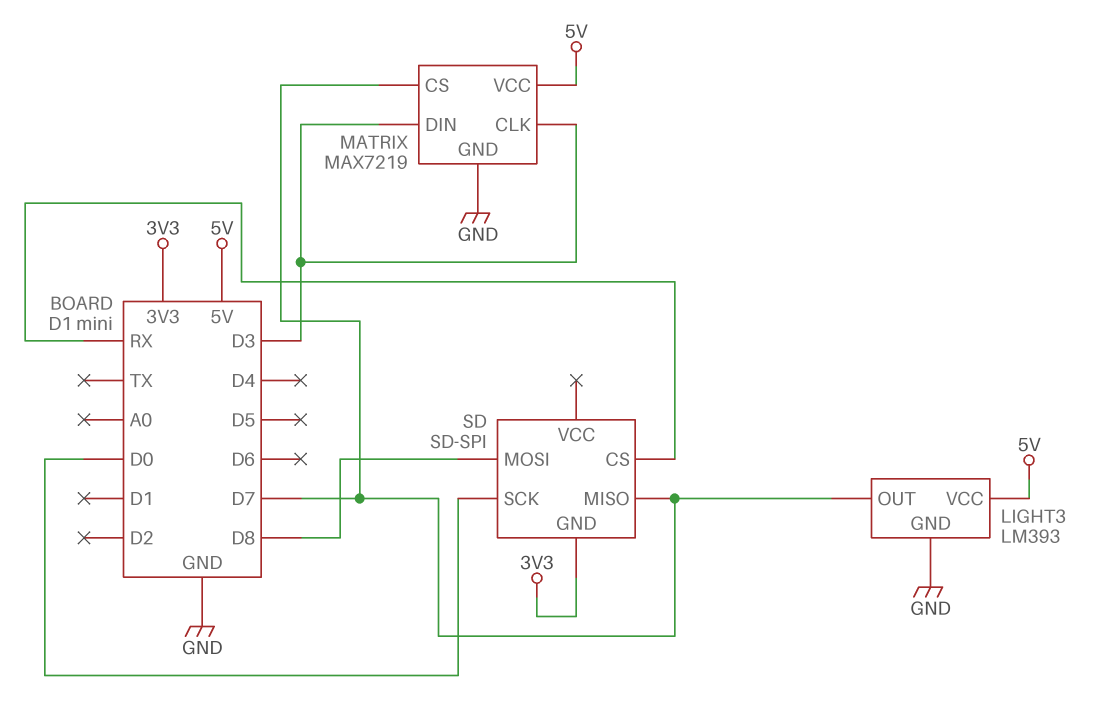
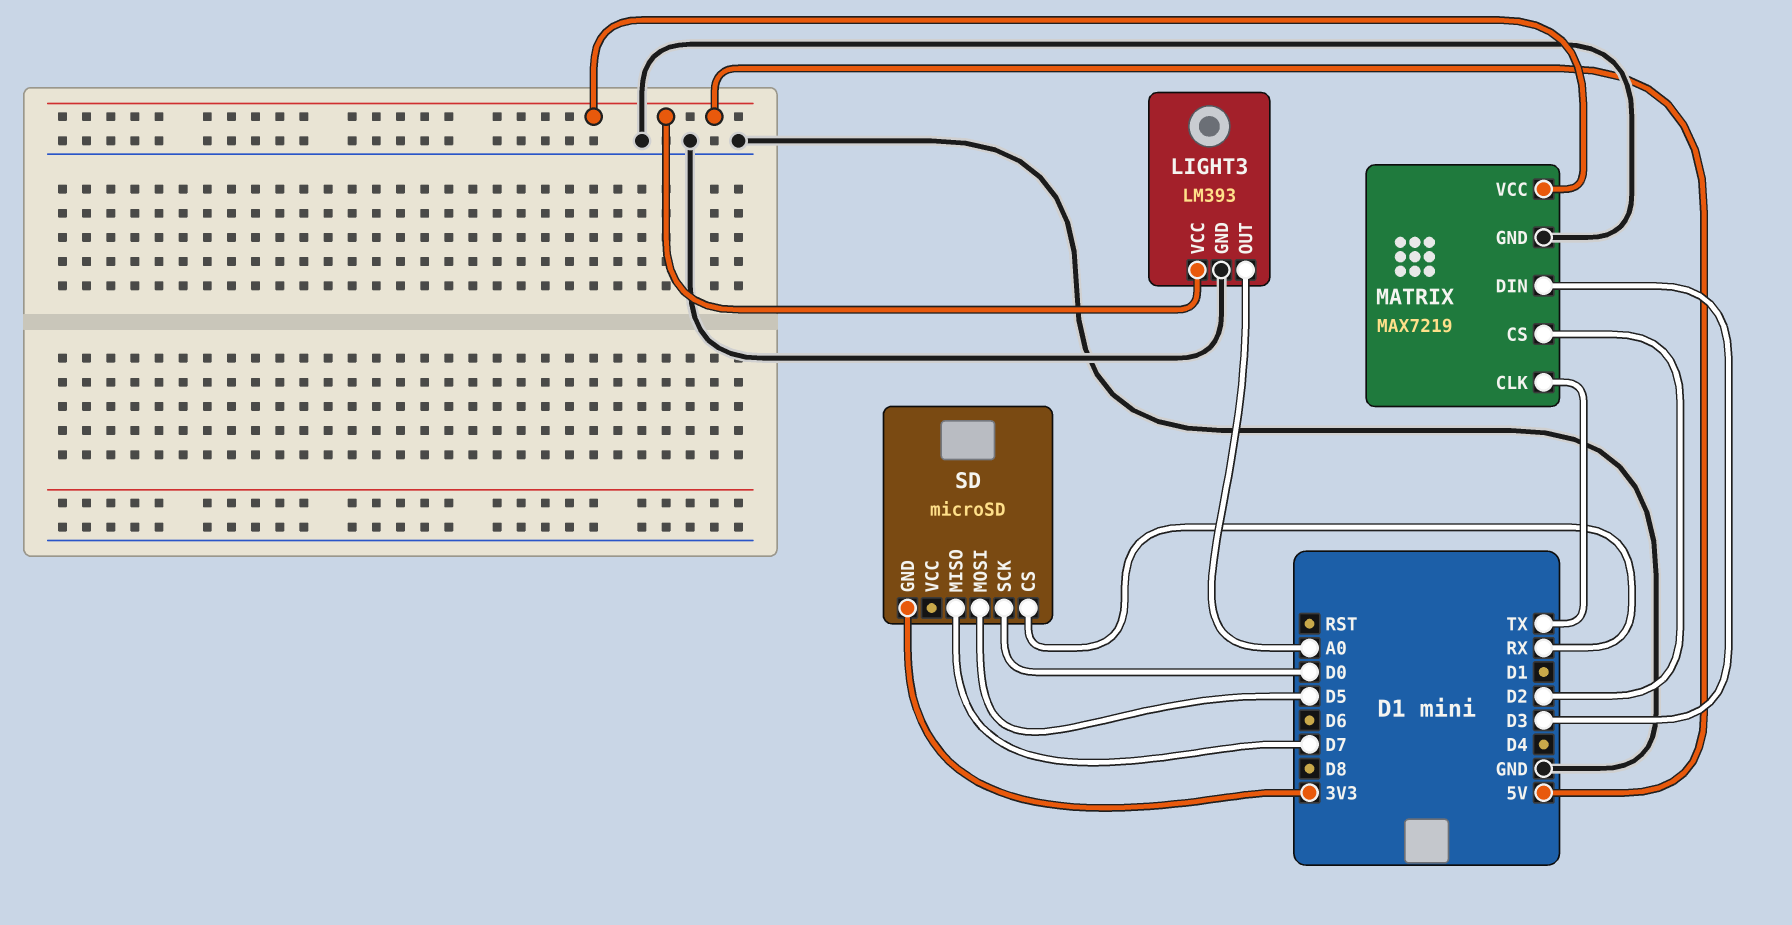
LIGHT3 pin OUT: D7 -> A0
MATRIX pin CLK: D3 -> TX
MATRIX pin CS: D7 -> D2
SD: SD-SPI -> microSD
SD pin MOSI: D8 -> D5

